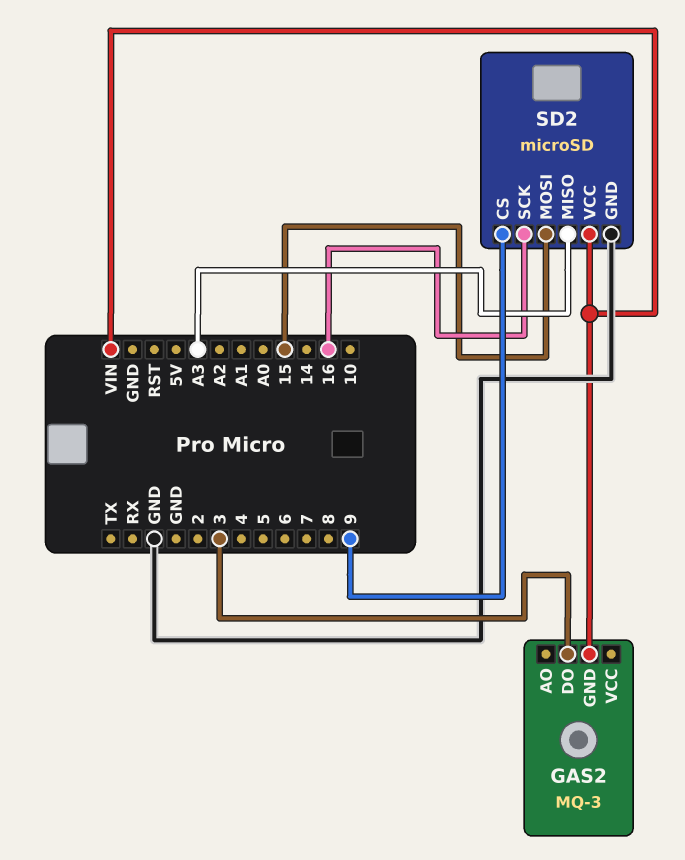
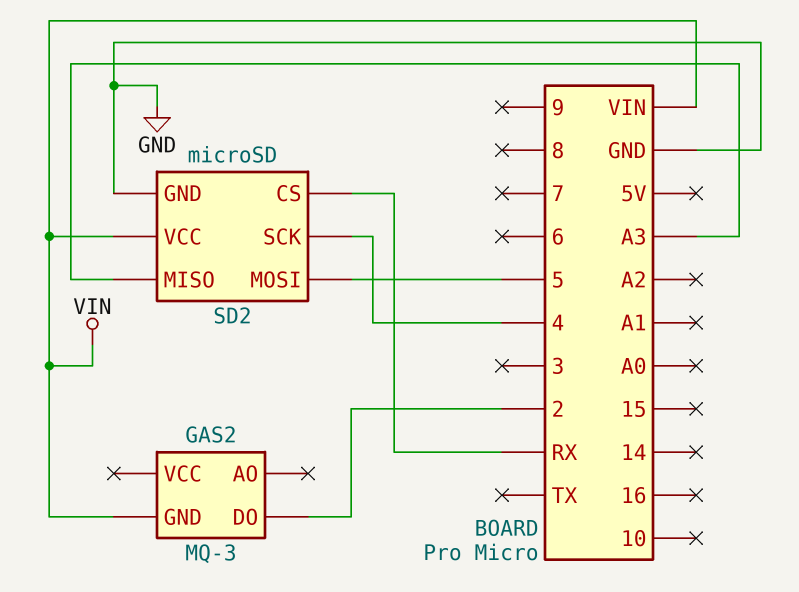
GAS2 pin DO: 3 -> 2
SD2 pin CS: 9 -> RX
SD2 pin MOSI: 15 -> 5
SD2 pin SCK: 16 -> 4

